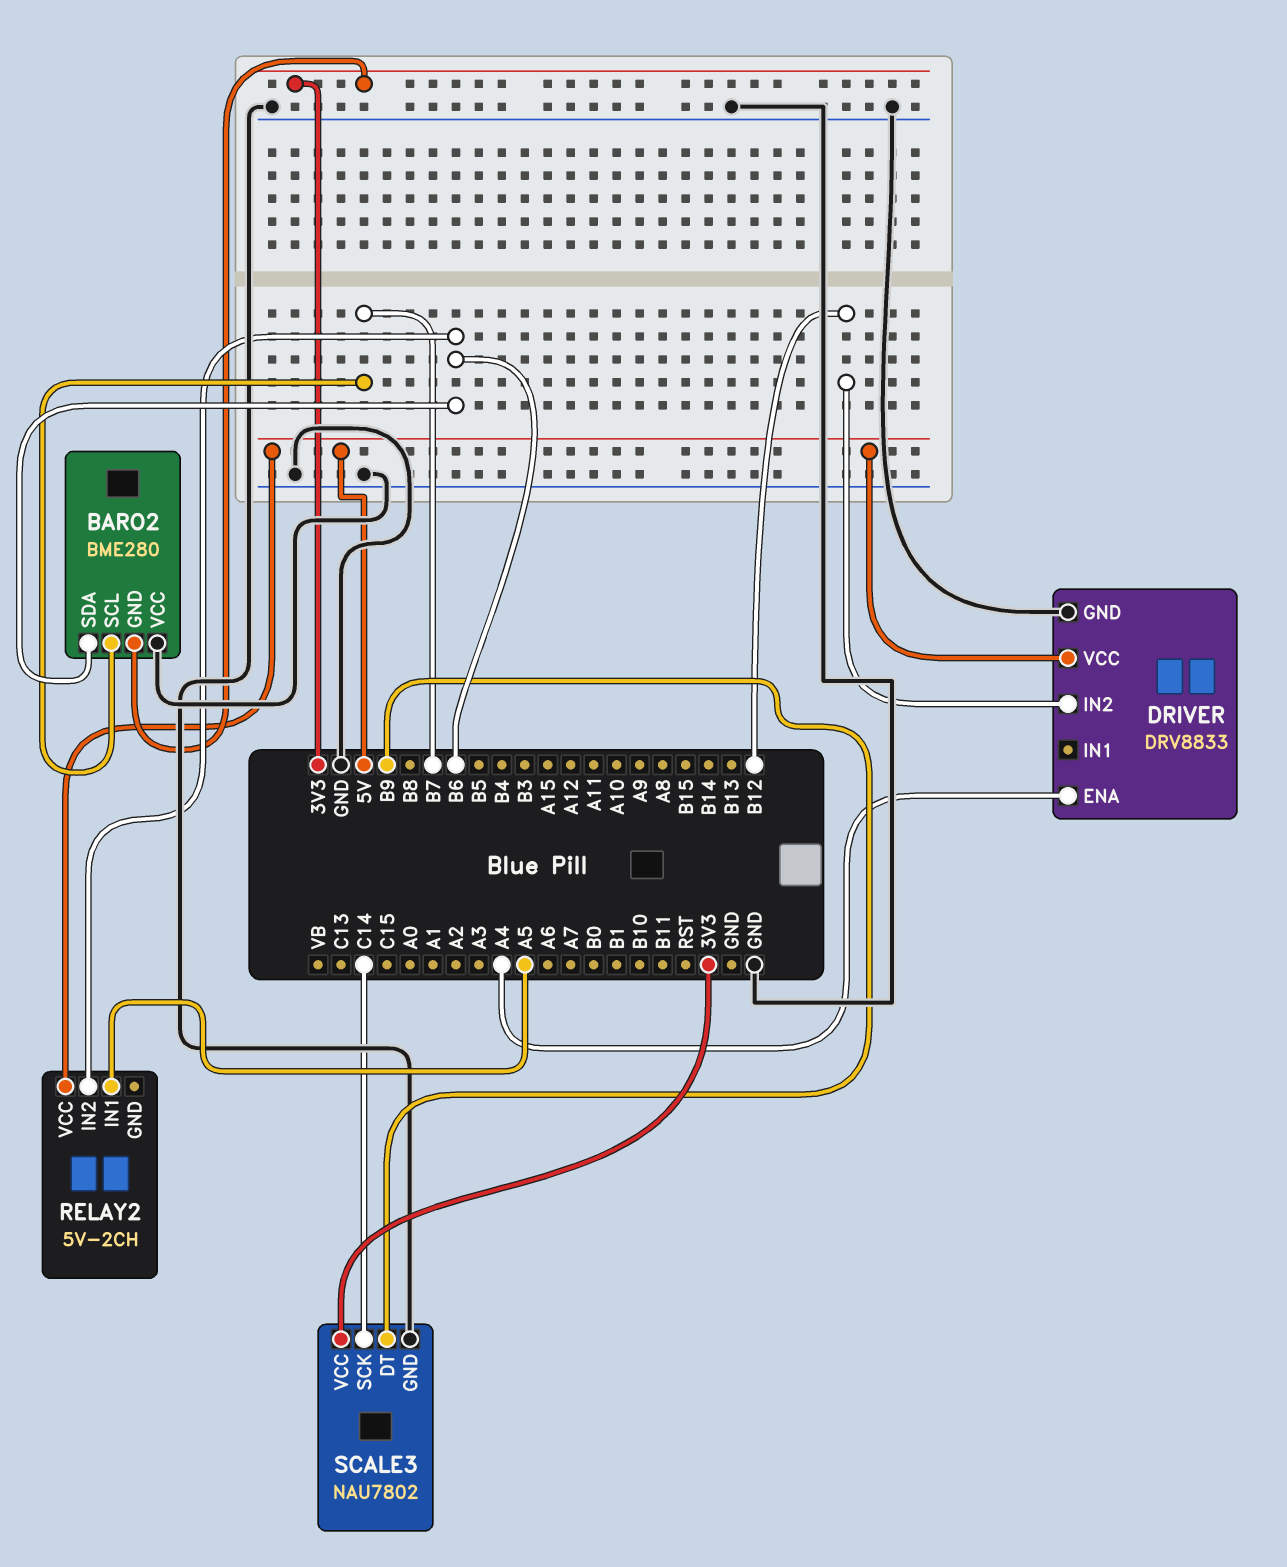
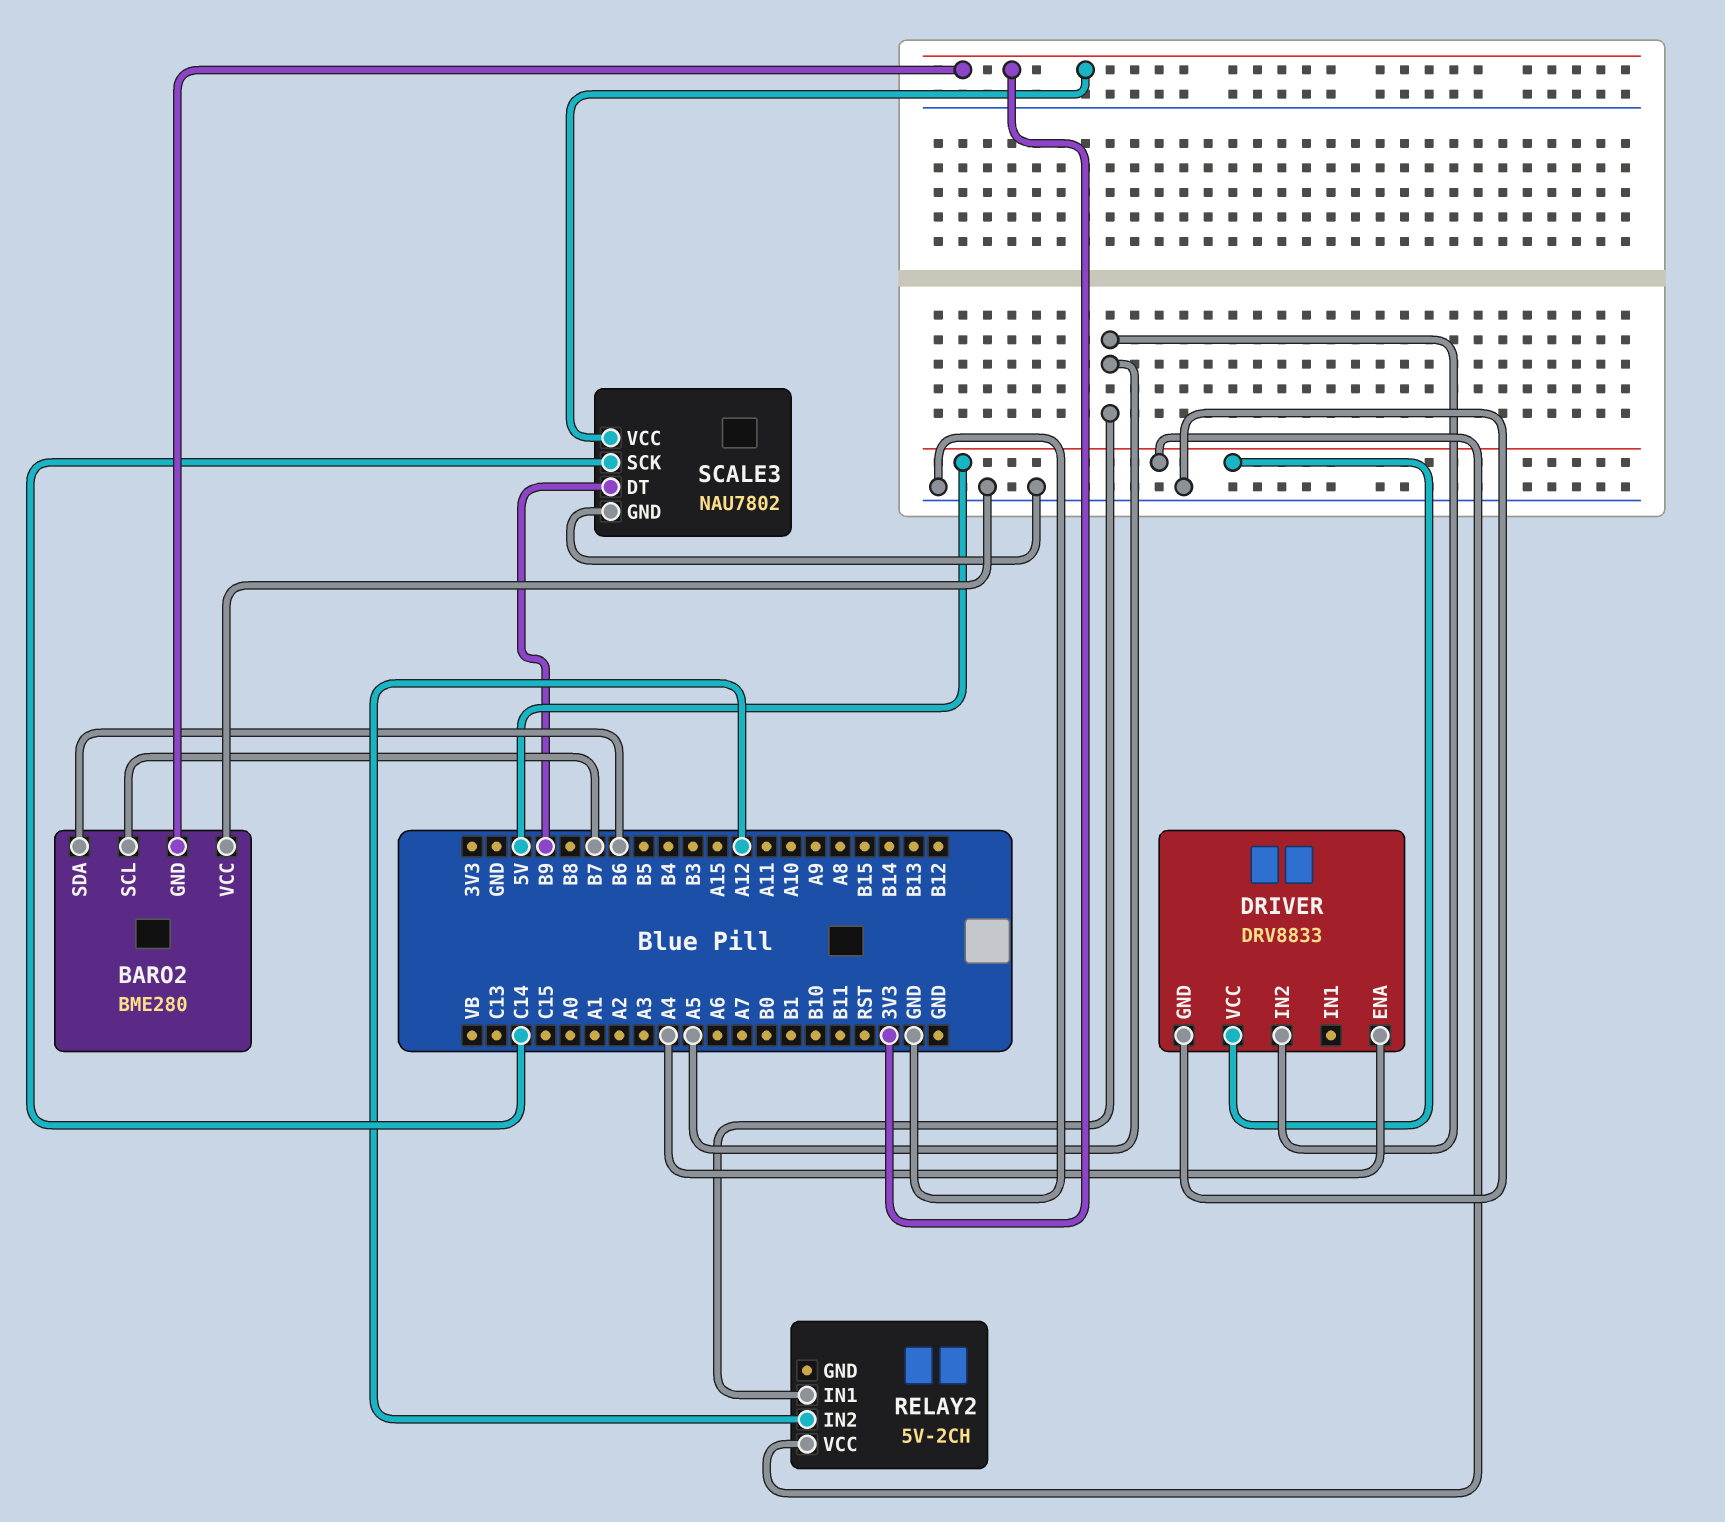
DRIVER pin IN2: B12 -> A5
RELAY2 pin IN2: B6 -> A12

